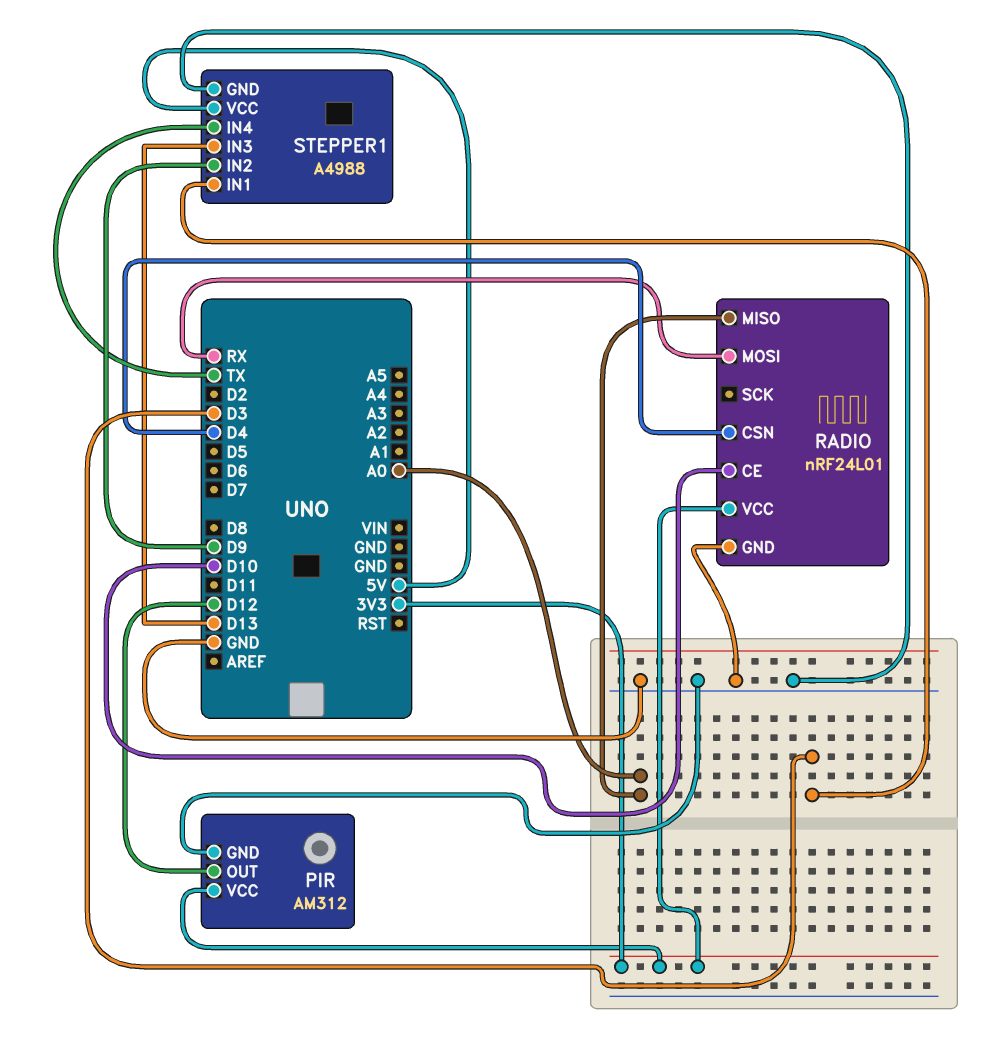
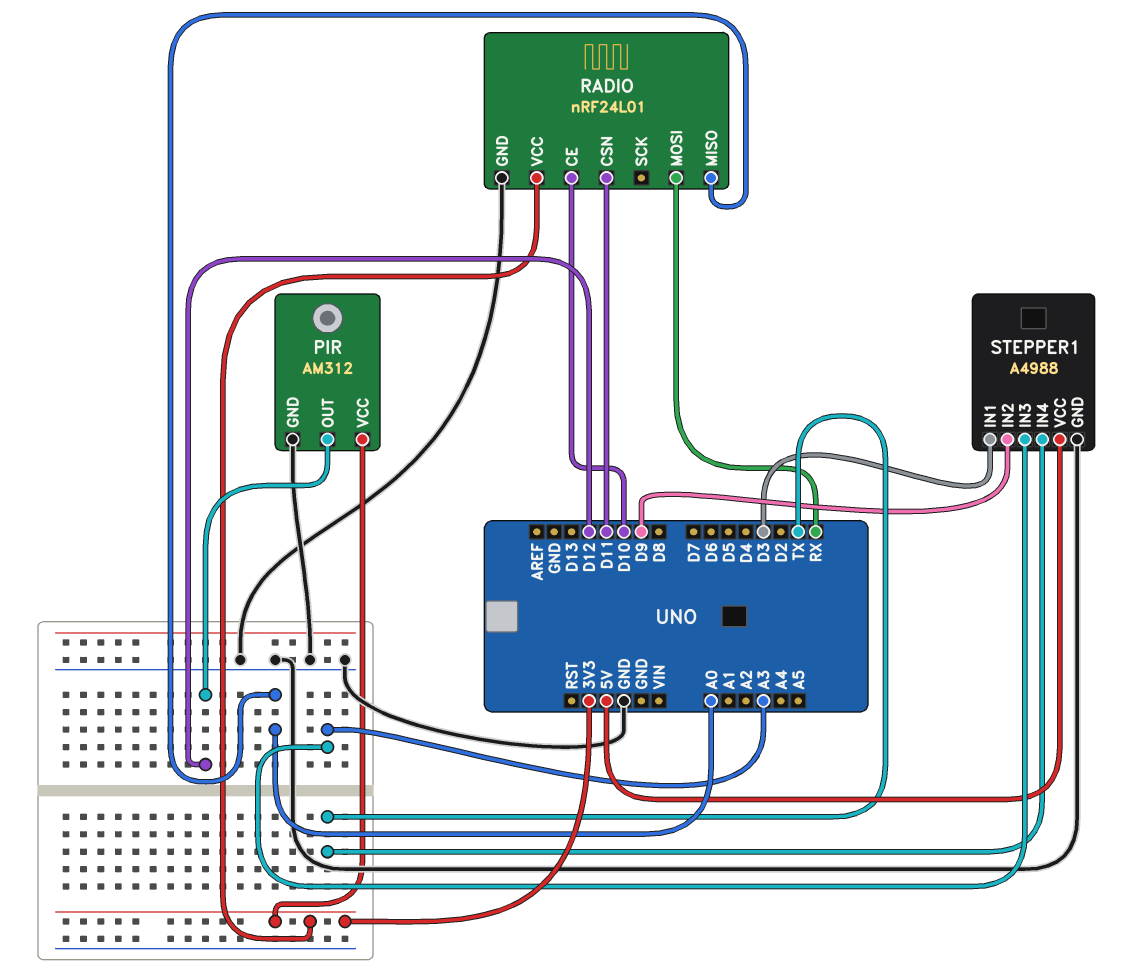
RADIO pin CSN: D4 -> D11
STEPPER1 pin IN3: D13 -> A3

